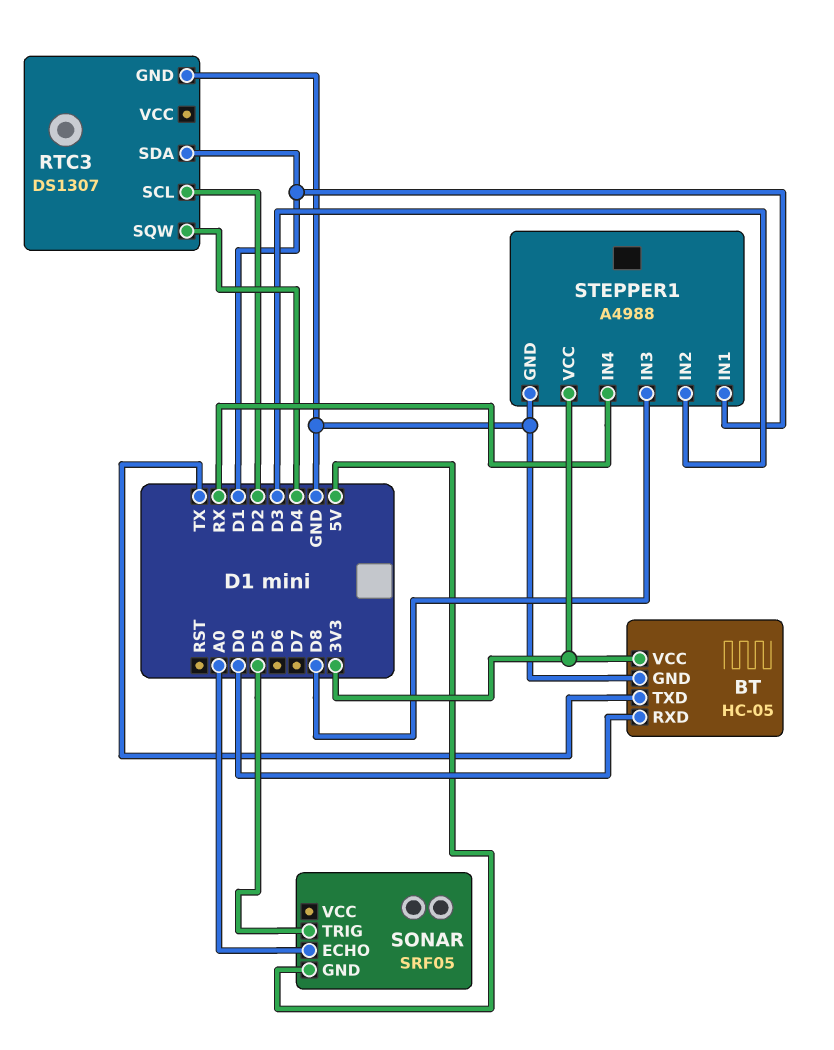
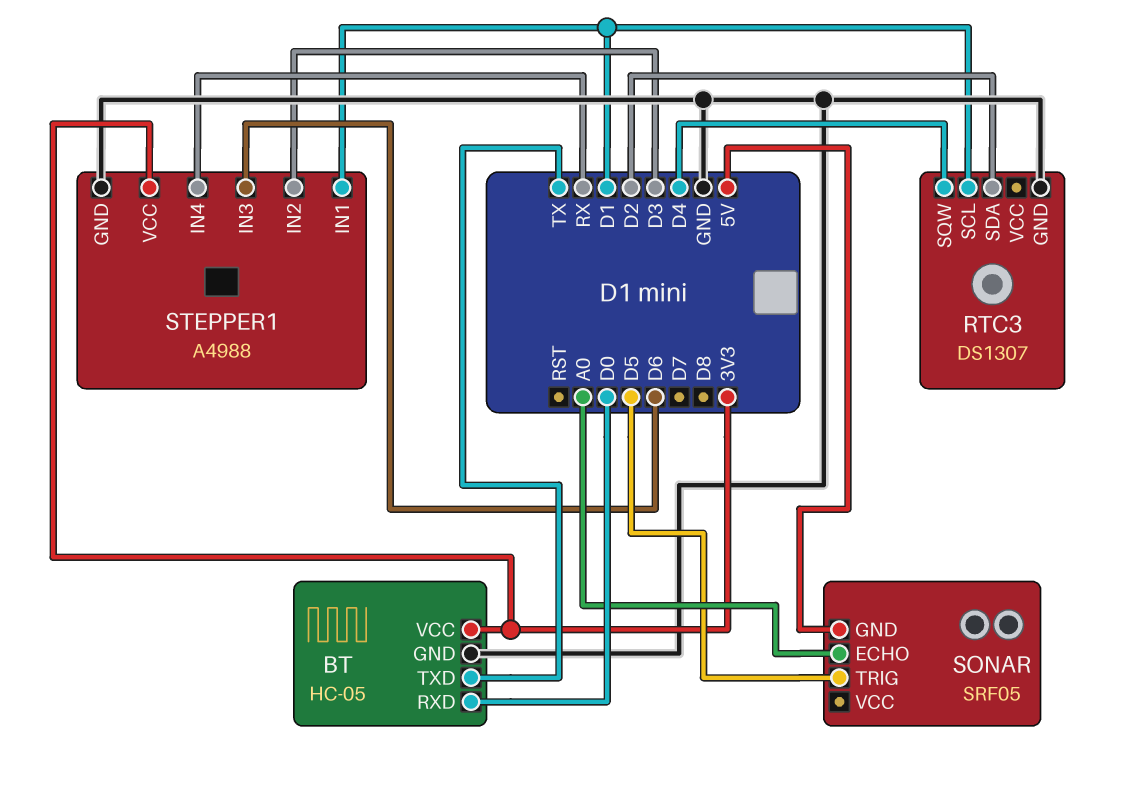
RTC3 pin SCL: D2 -> D1
RTC3 pin SDA: D1 -> D2
STEPPER1 pin IN3: D8 -> D6

